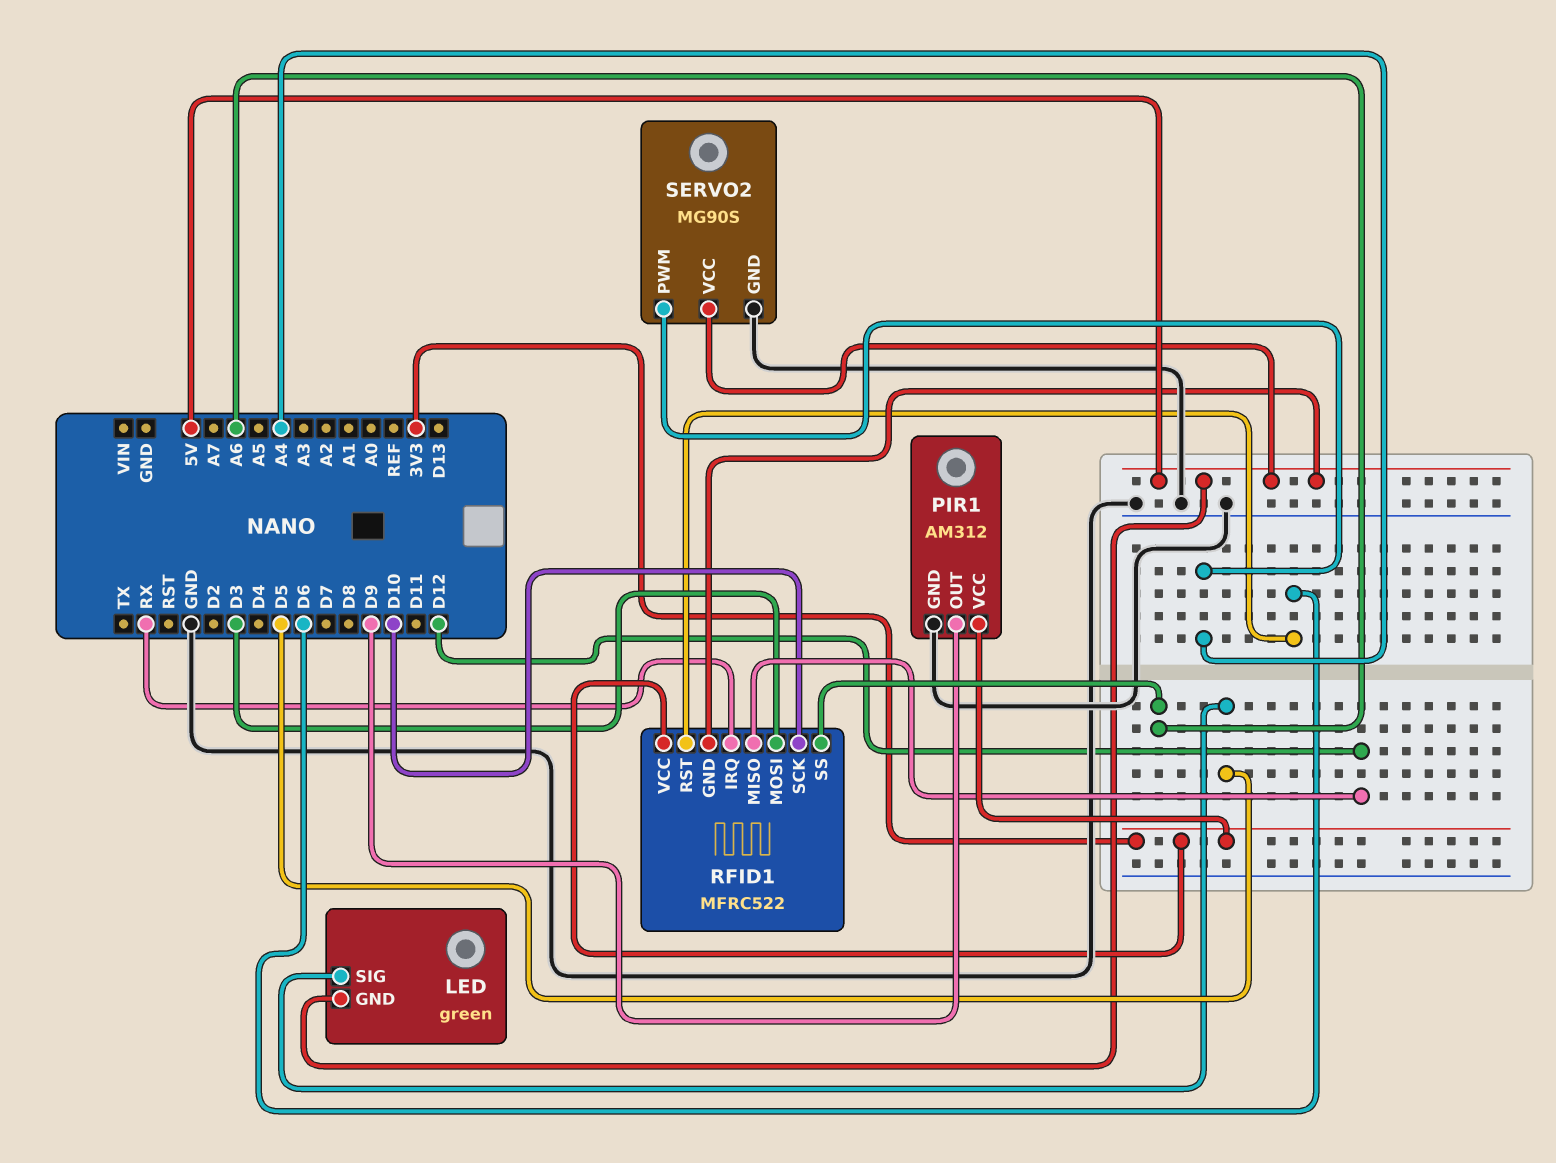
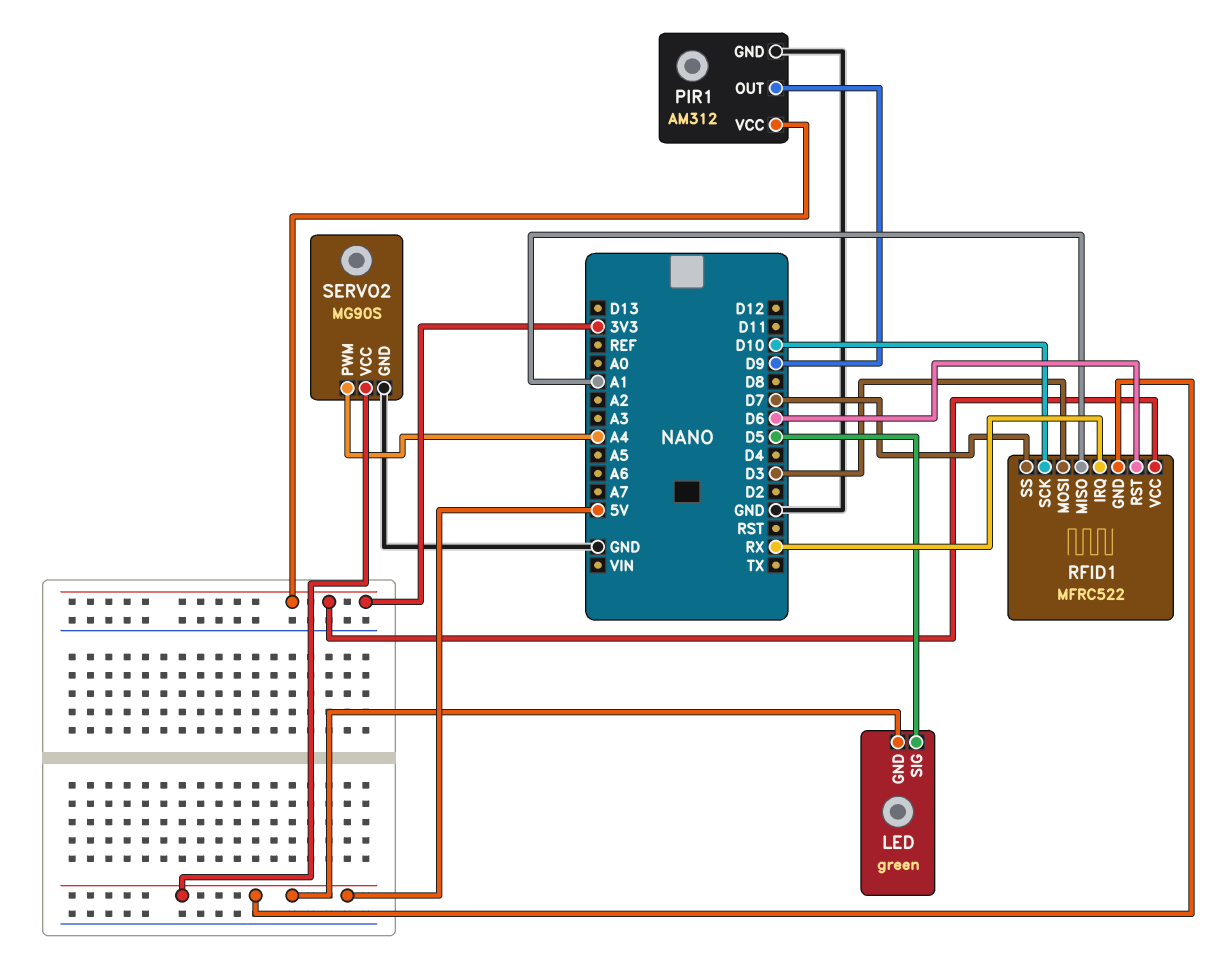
RFID1 pin MISO: D12 -> A1
RFID1 pin SS: A6 -> D7

